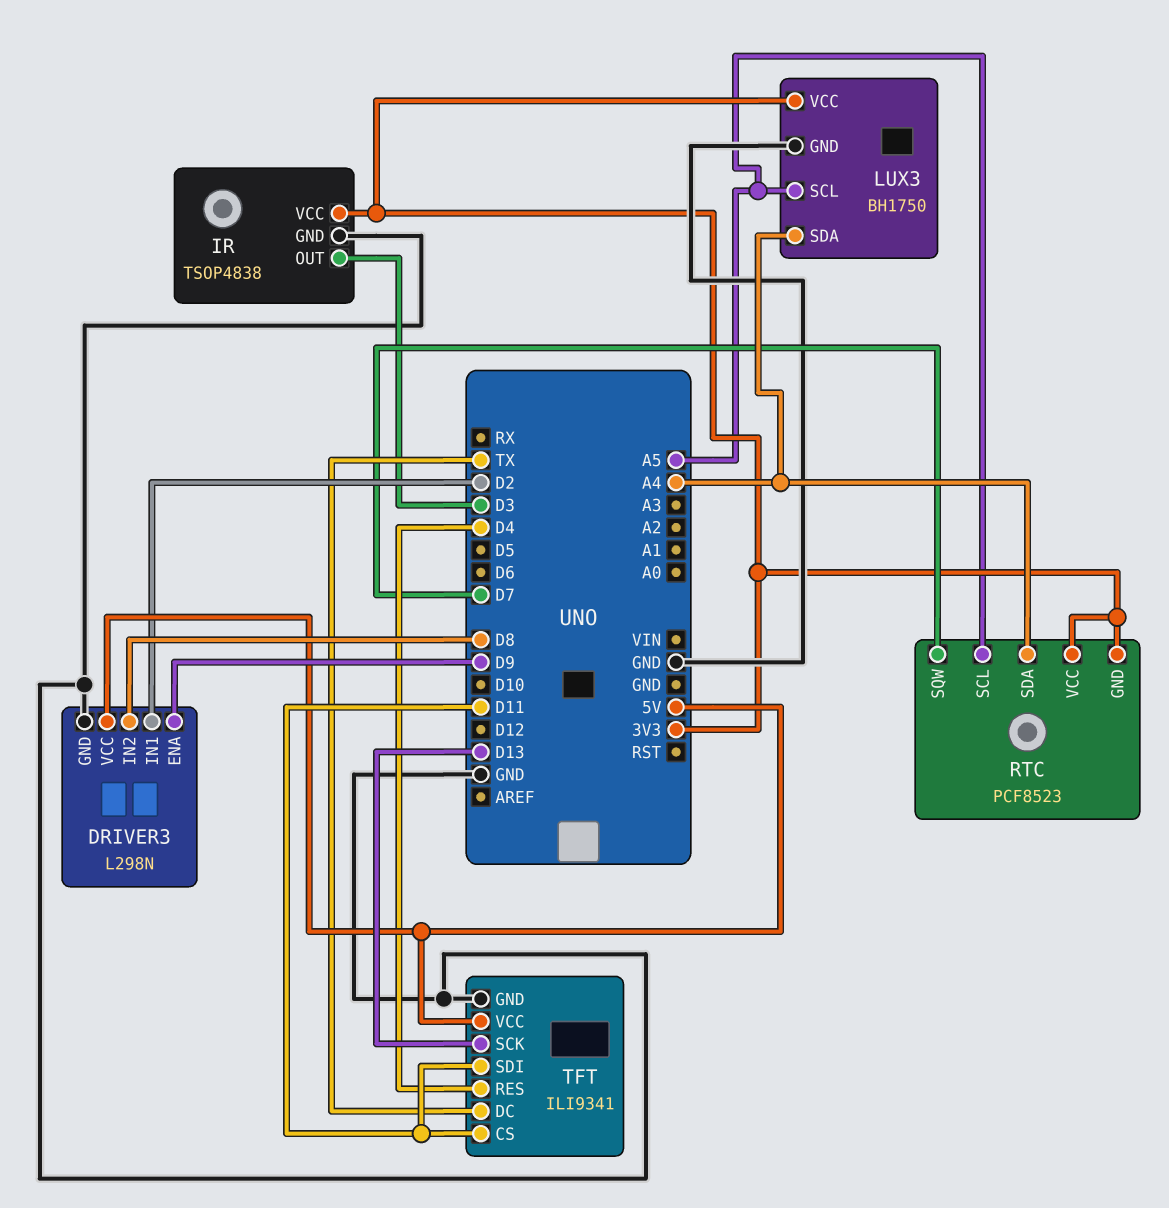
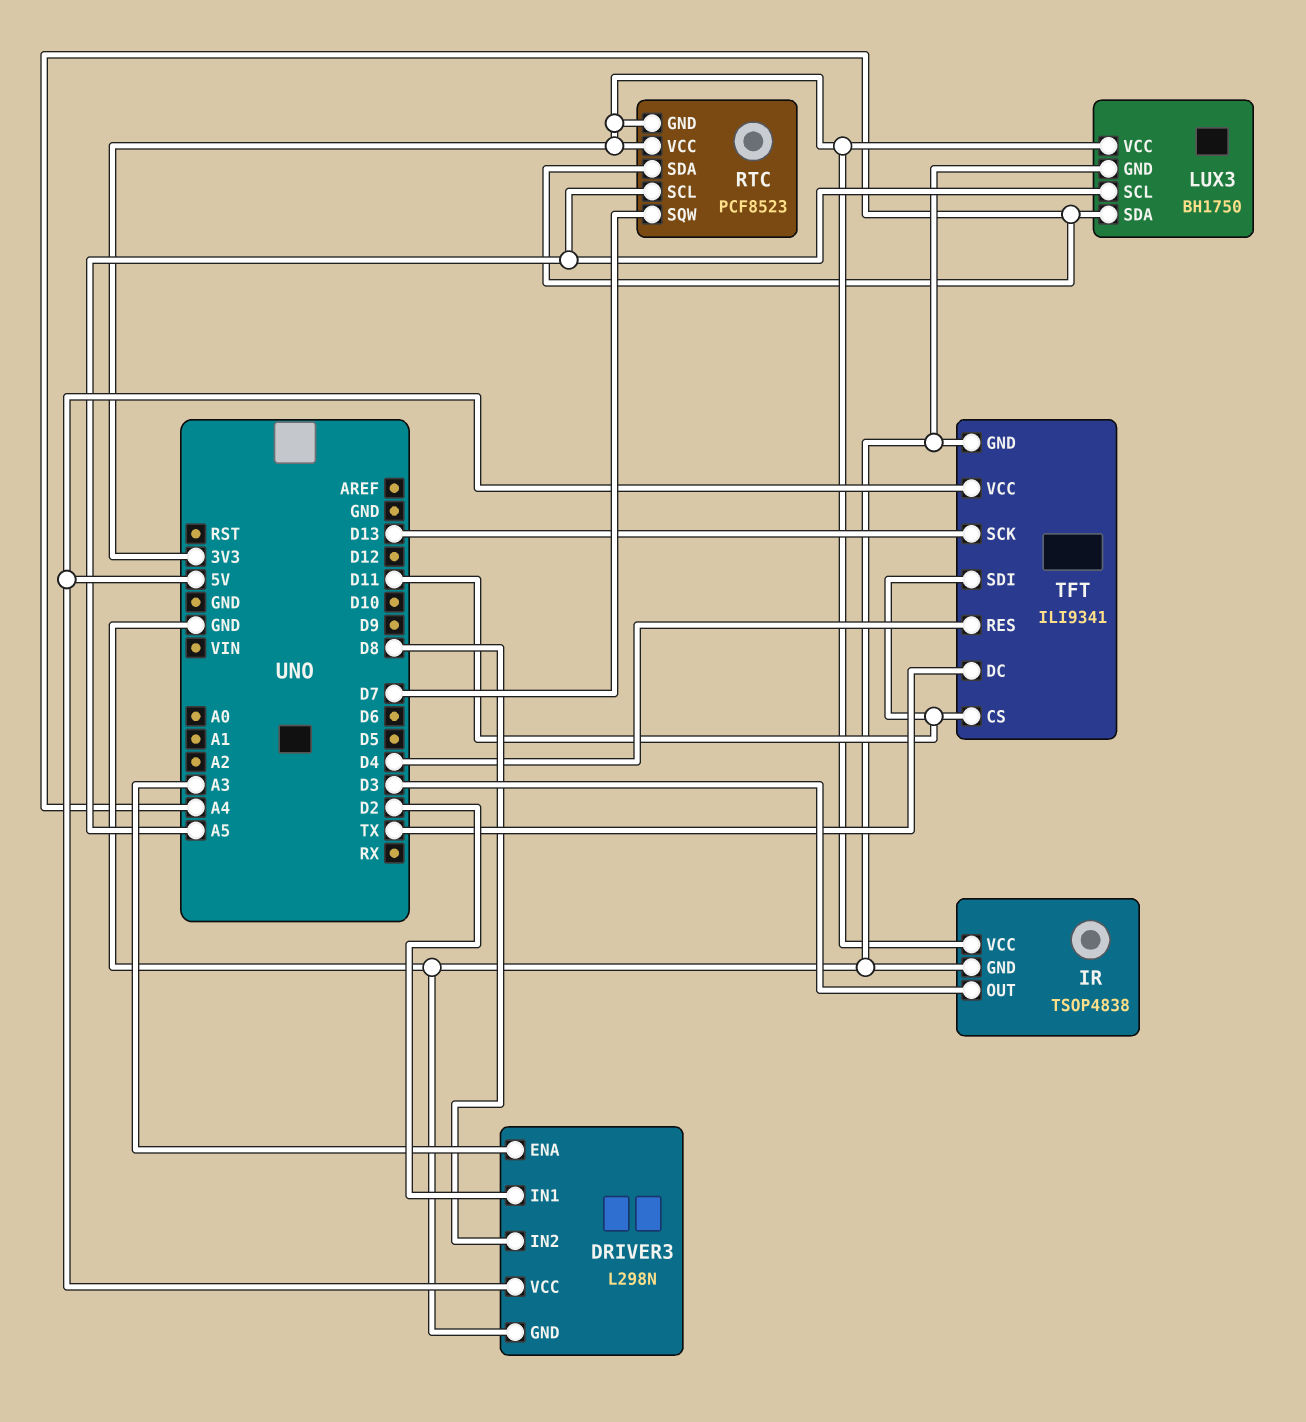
DRIVER3 pin ENA: D9 -> A3

